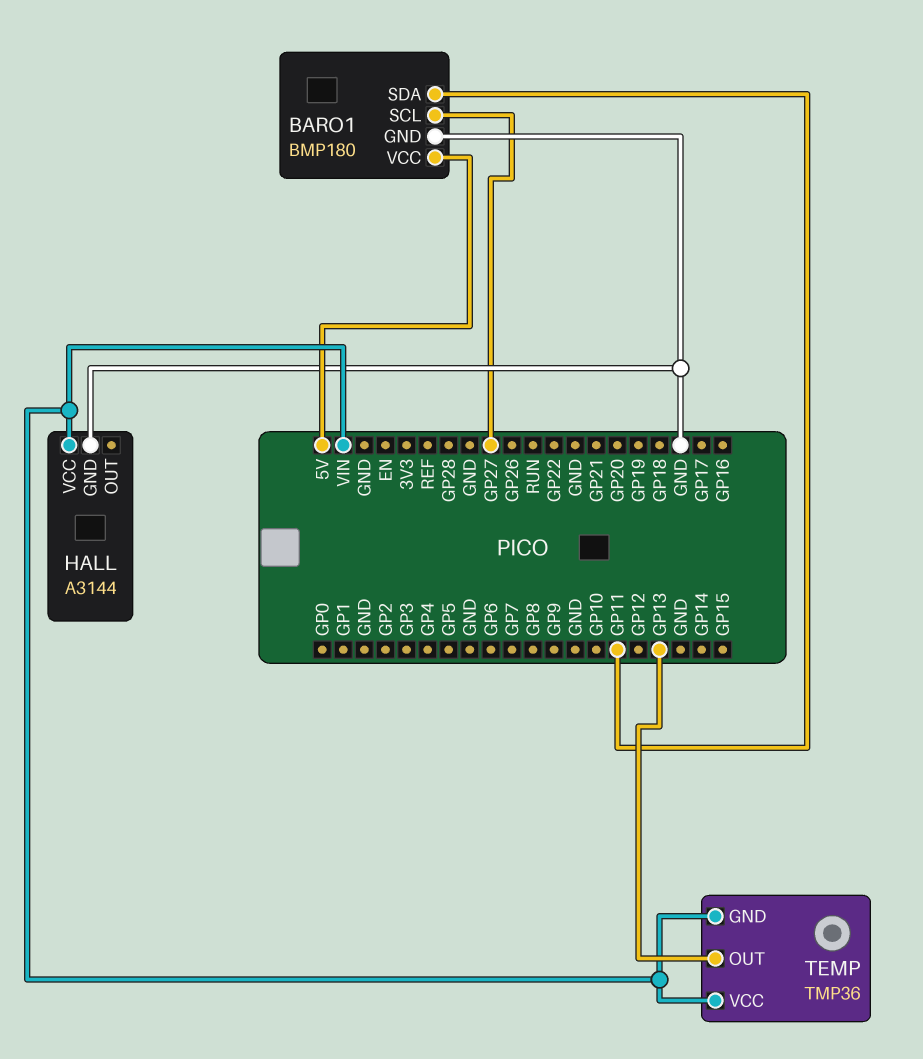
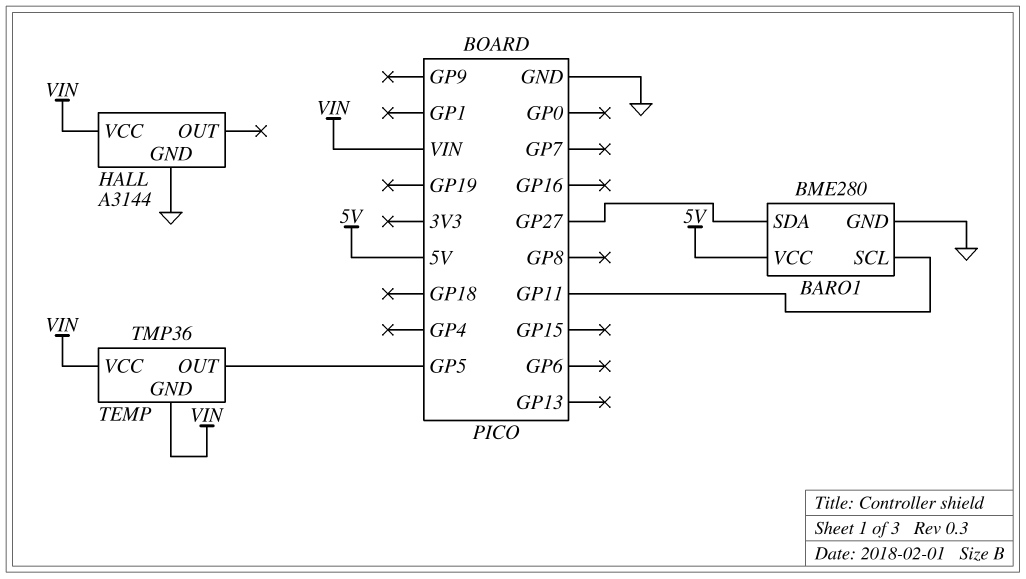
BARO1: BMP180 -> BME280
BARO1 pin SCL: GP27 -> GP11
BARO1 pin SDA: GP11 -> GP27
TEMP pin OUT: GP13 -> GP5

